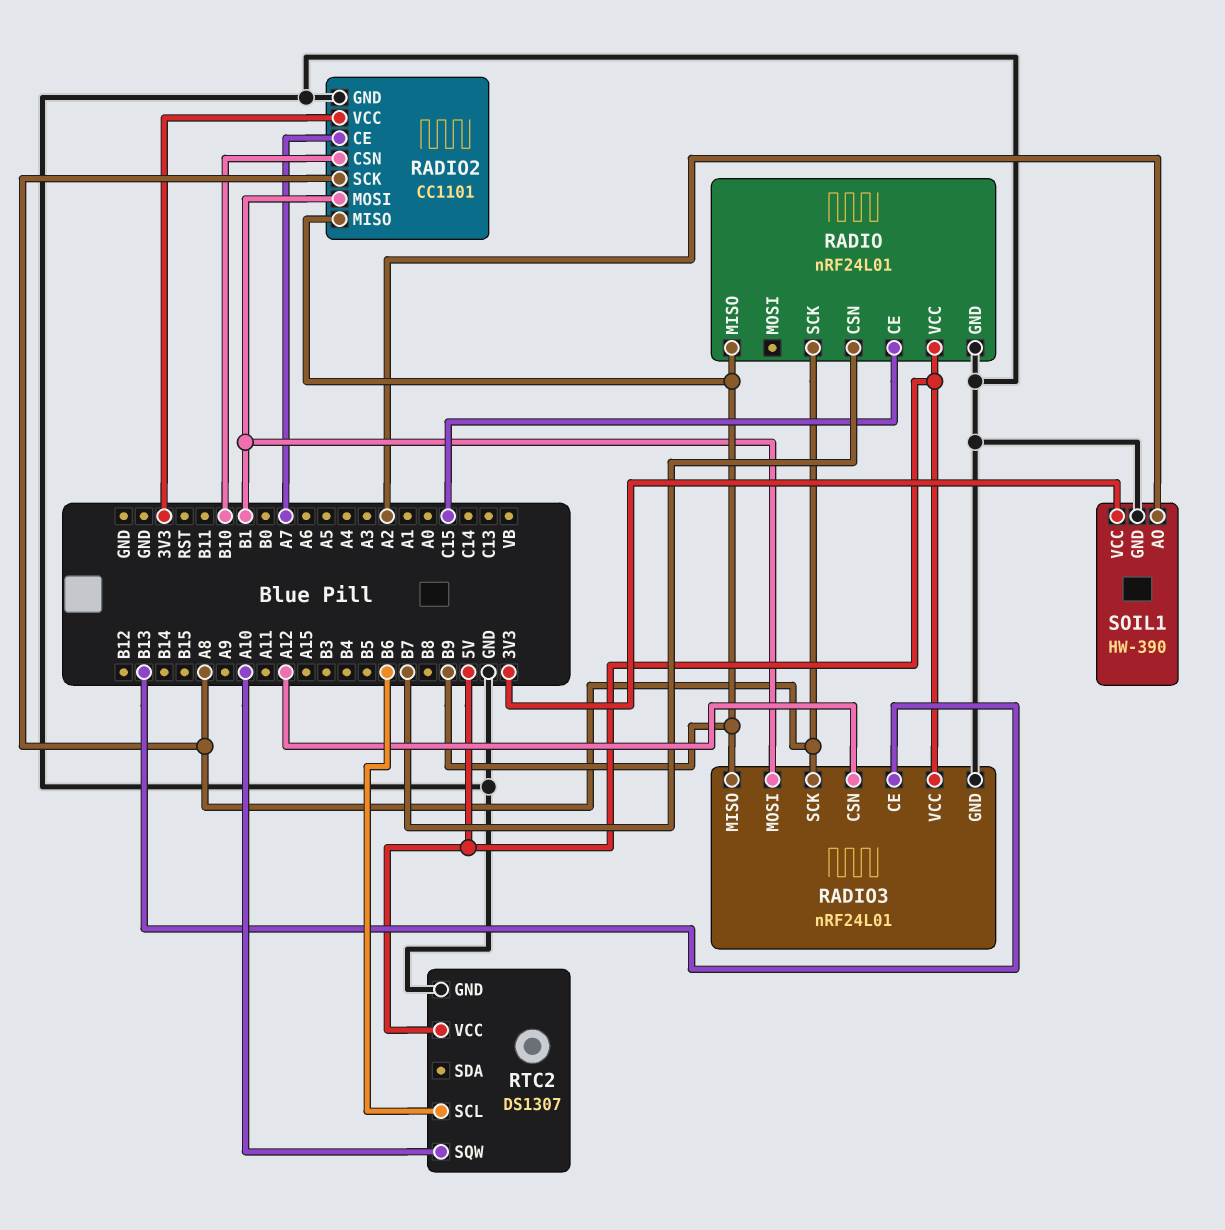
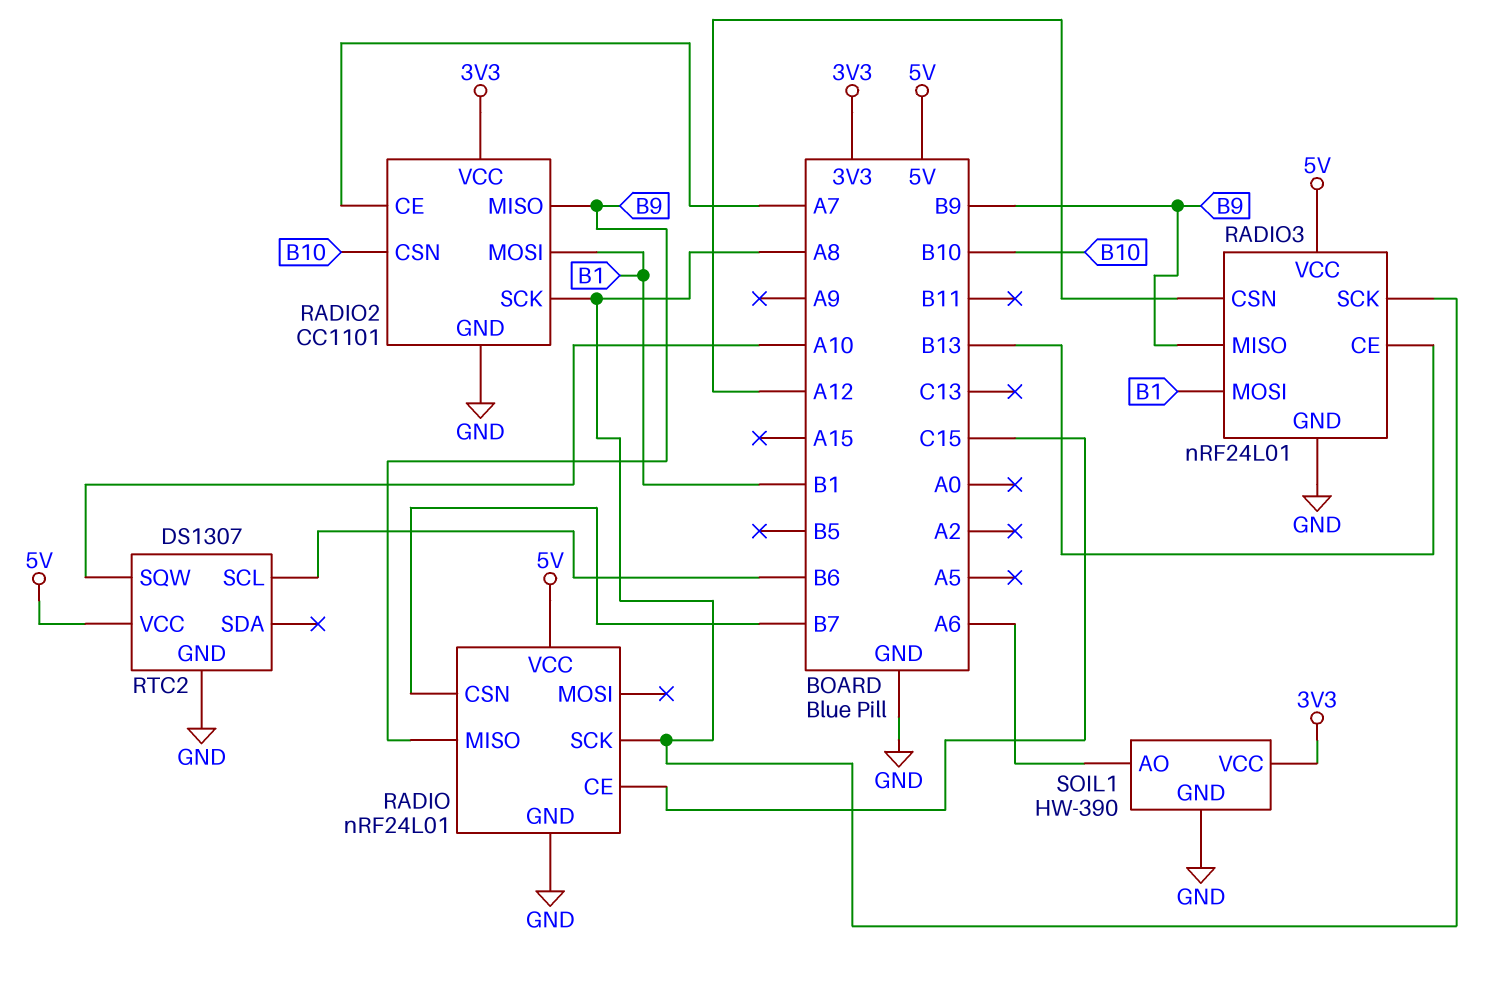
SOIL1 pin AO: A2 -> A6

